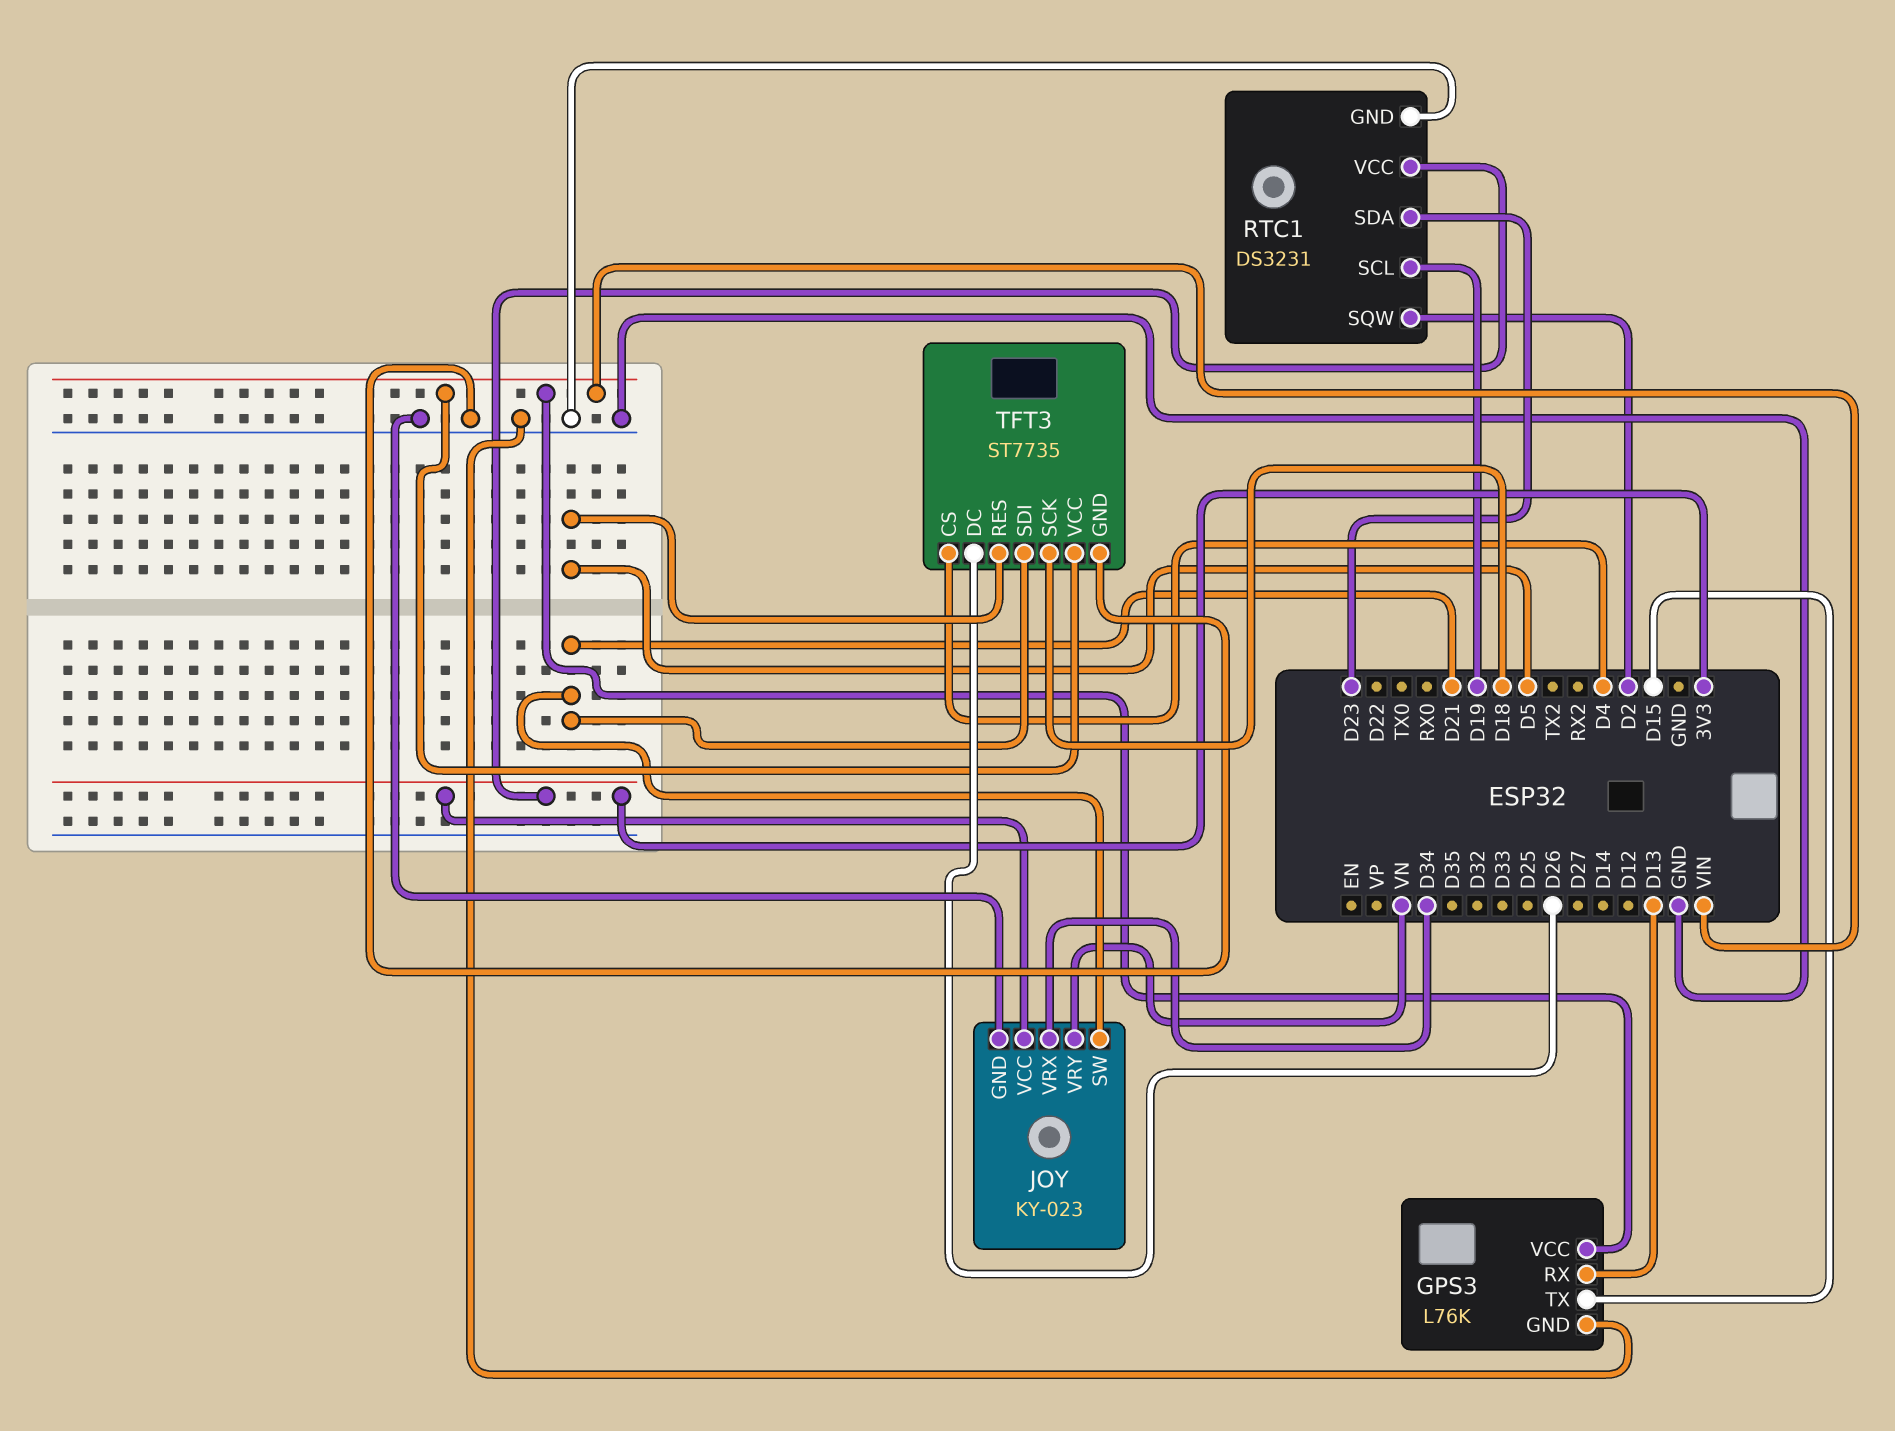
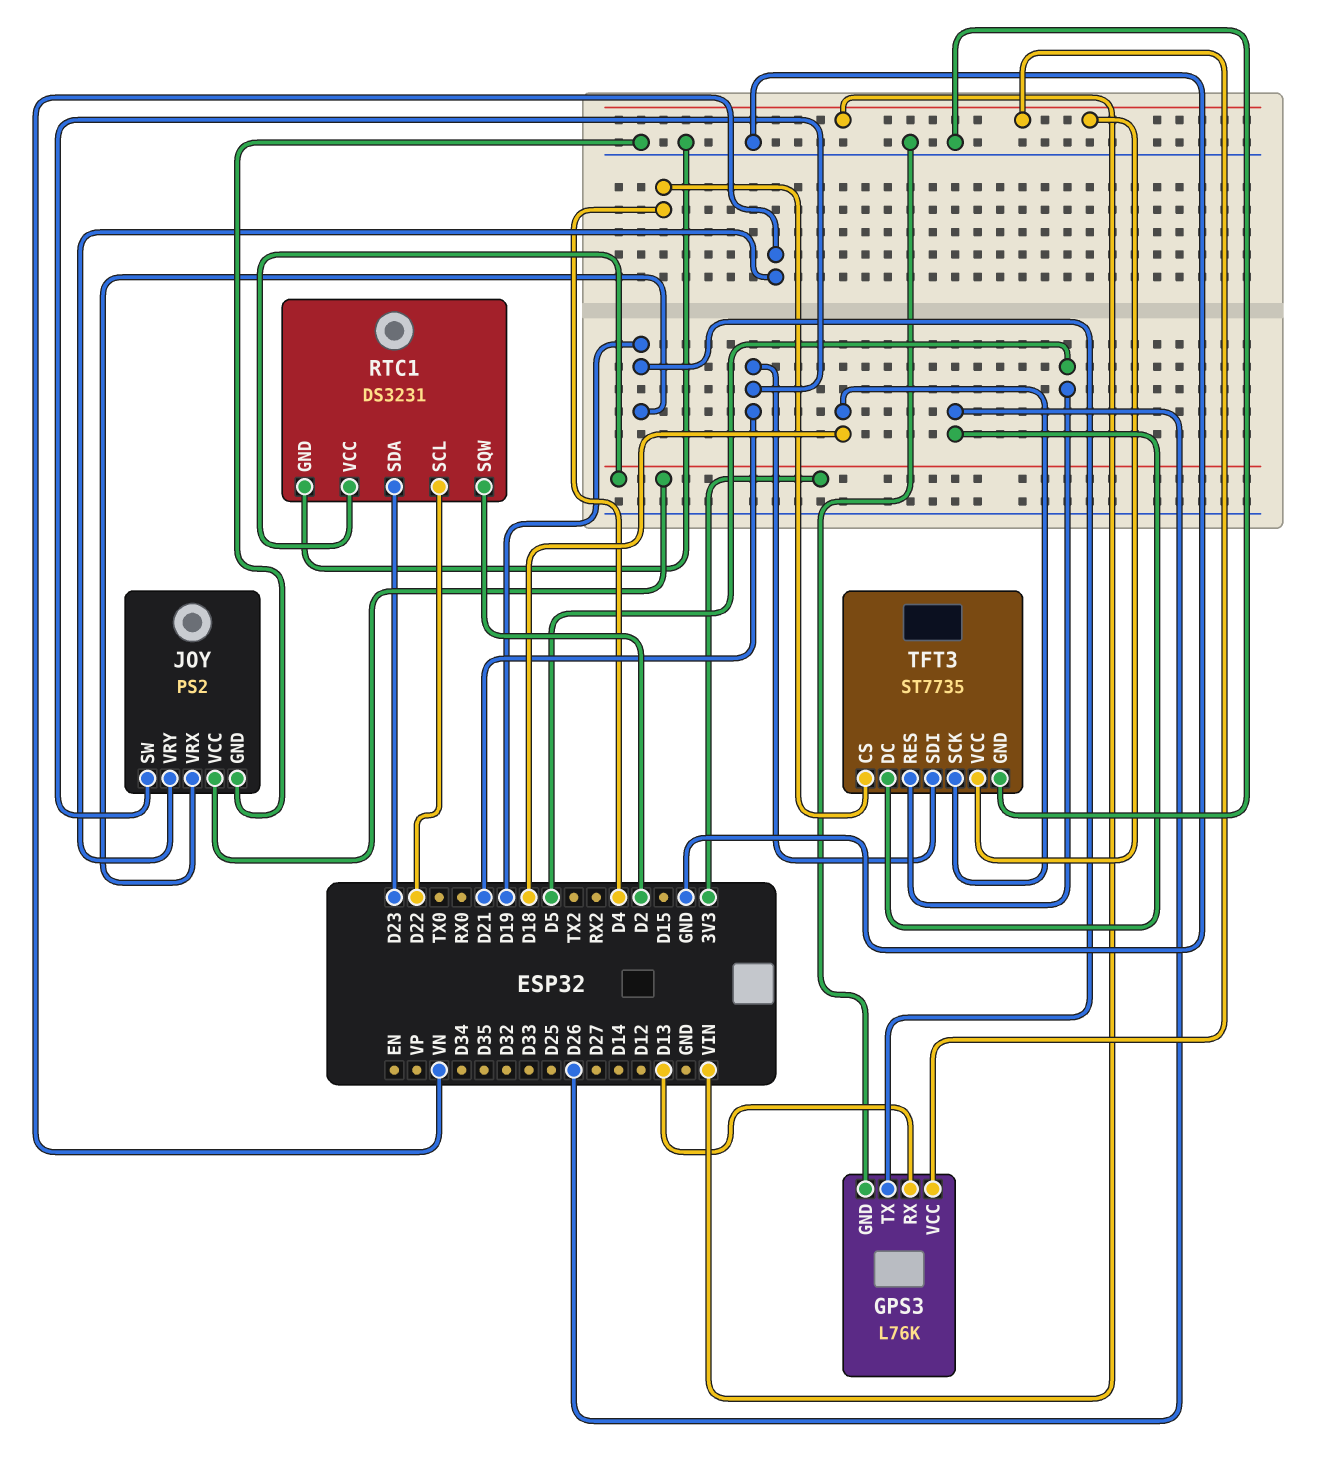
GPS3 pin TX: D15 -> D19
JOY: KY-023 -> PS2
JOY pin VRX: D34 -> D19
RTC1 pin SCL: D19 -> D22

